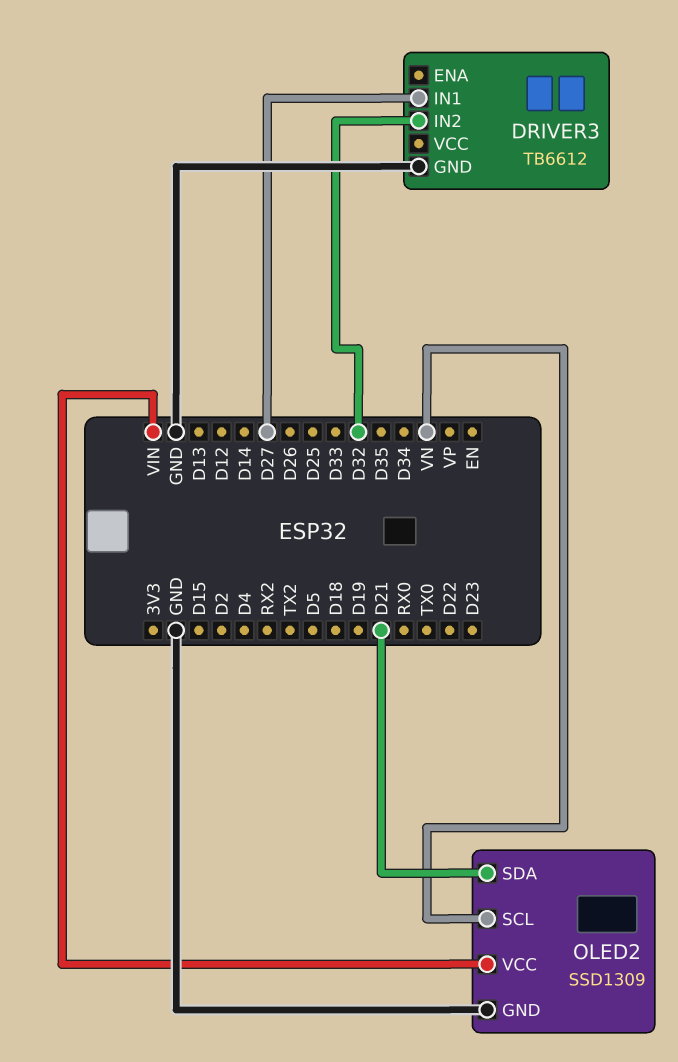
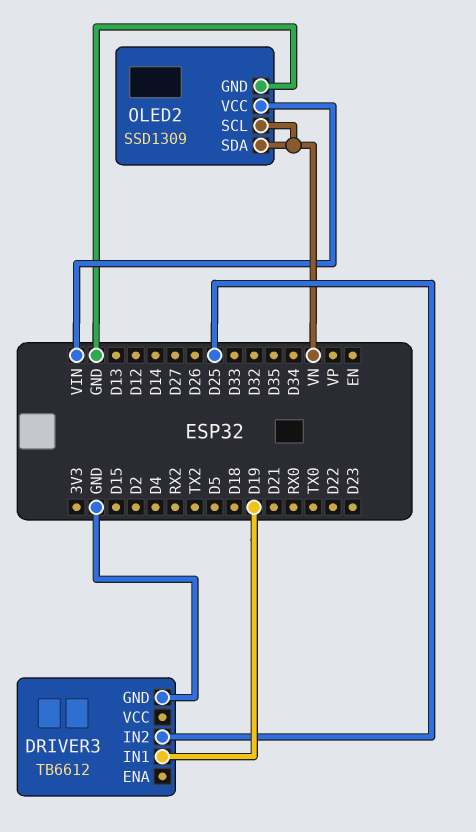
DRIVER3 pin IN1: D27 -> D19
DRIVER3 pin IN2: D32 -> D25
OLED2 pin SDA: D21 -> VN

